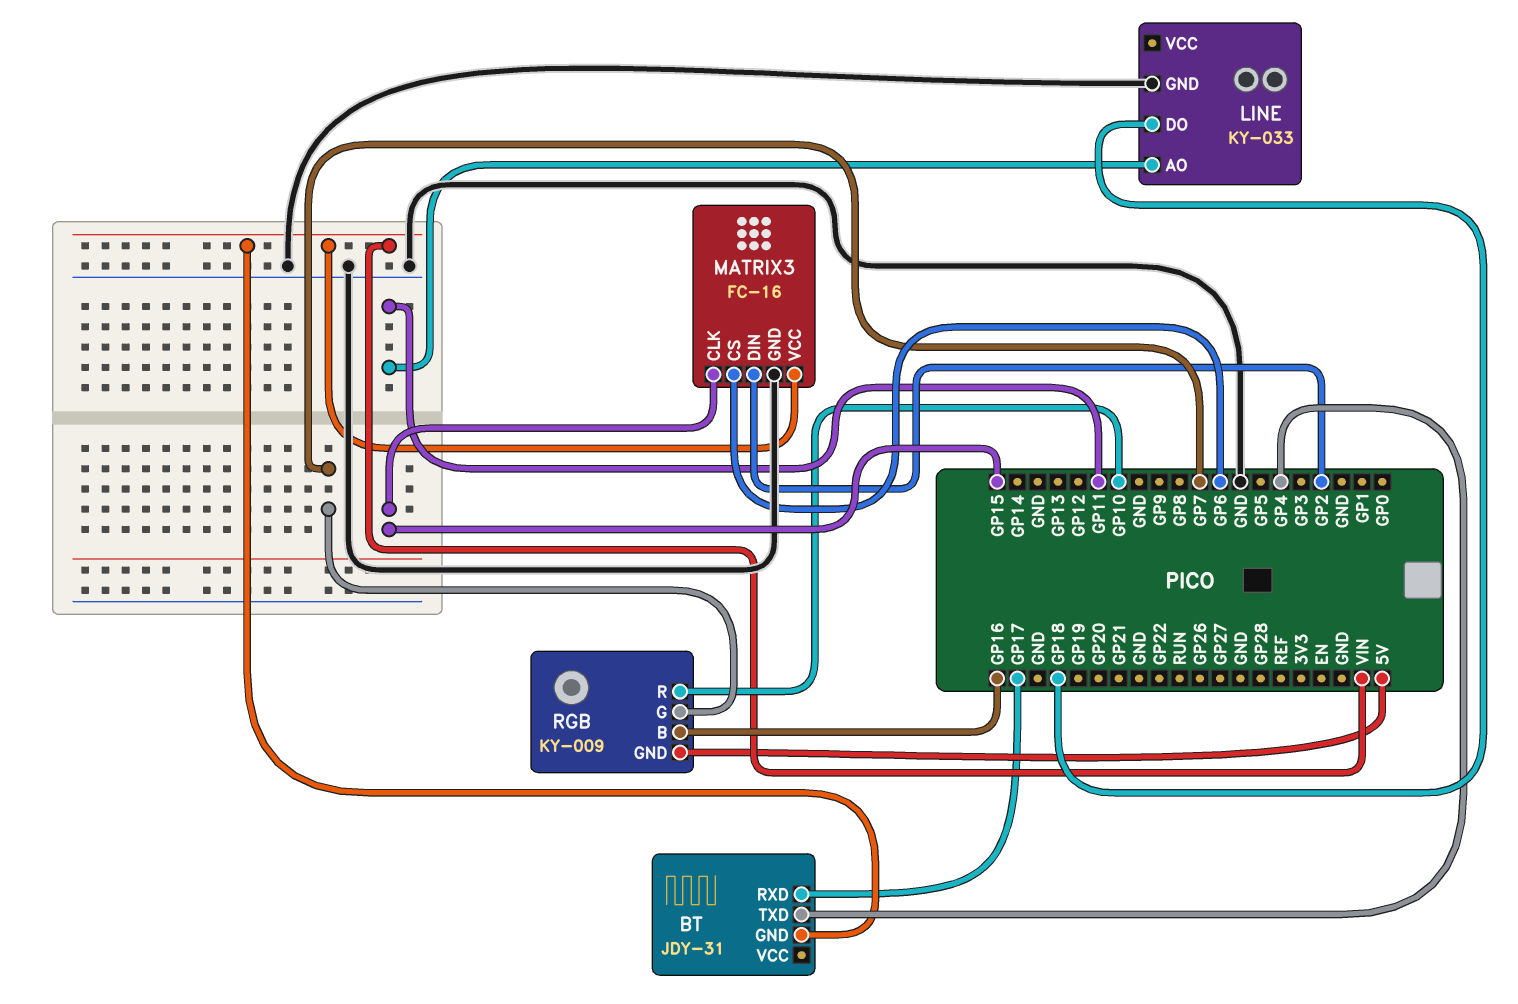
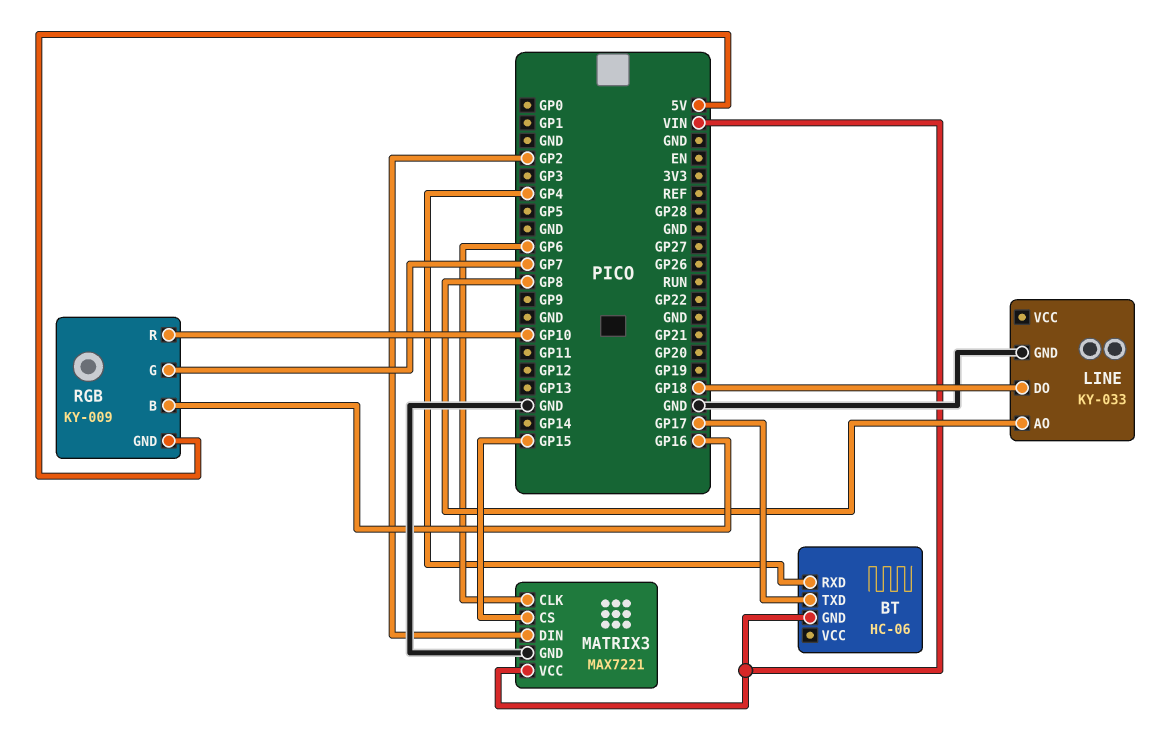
BT: JDY-31 -> HC-06
BT pin RXD: GP17 -> GP4
BT pin TXD: GP4 -> GP17
LINE pin AO: GP11 -> GP8
MATRIX3: FC-16 -> MAX7221
MATRIX3 pin CLK: GP15 -> GP6
MATRIX3 pin CS: GP6 -> GP15

